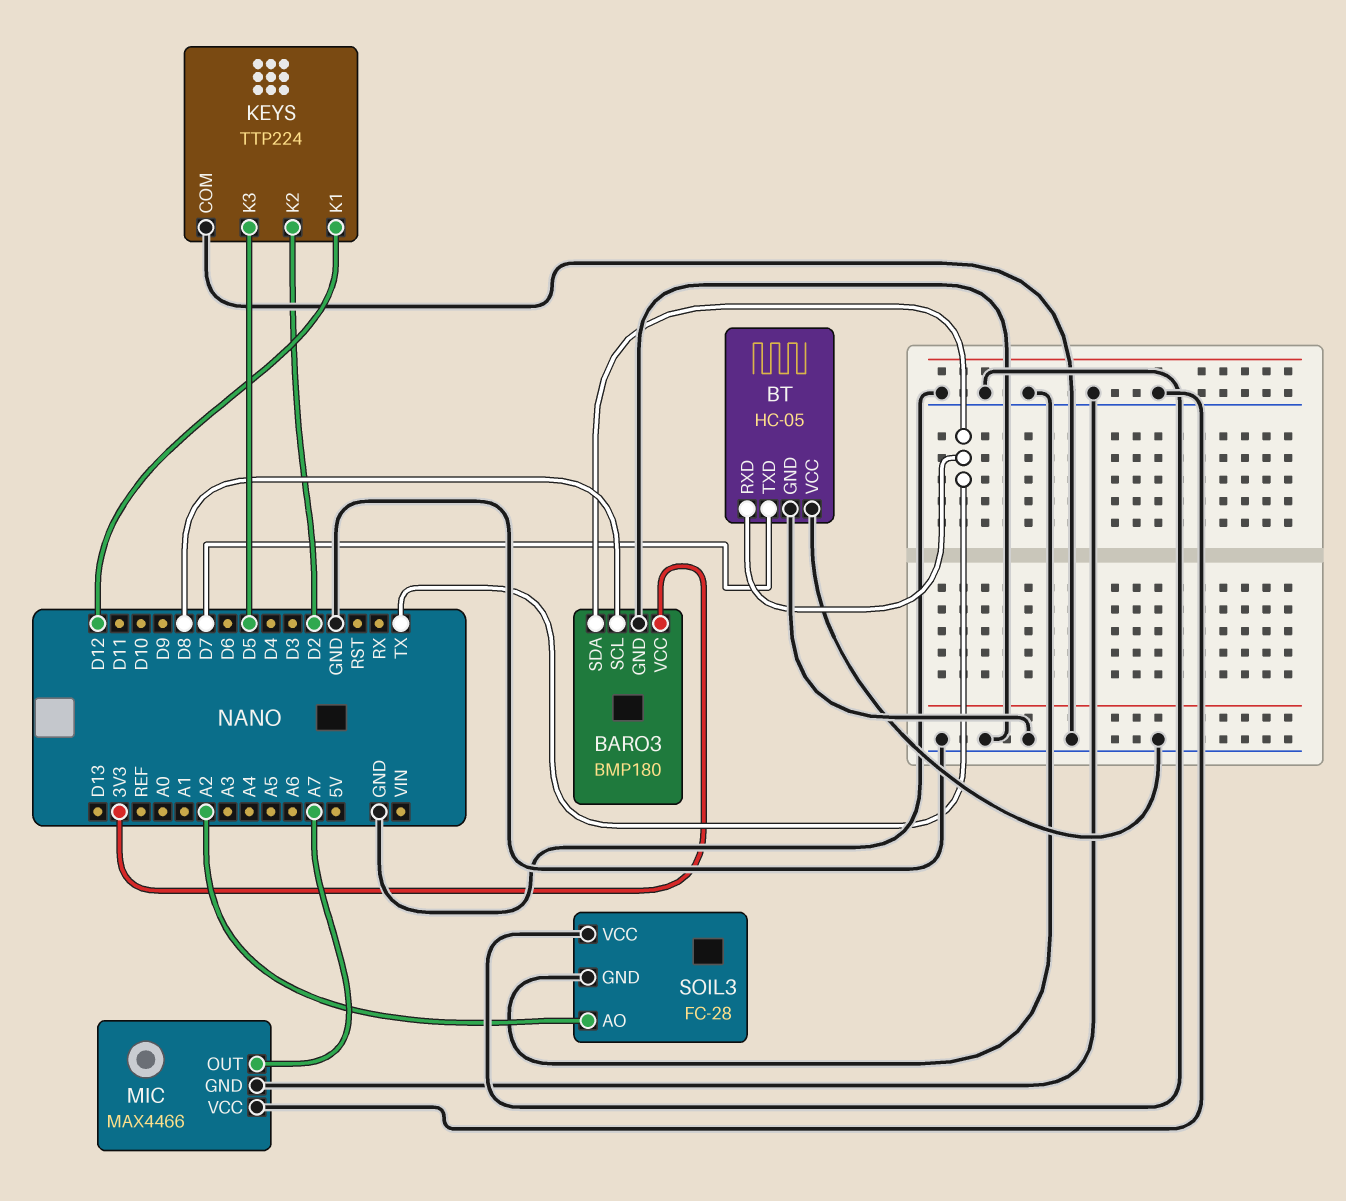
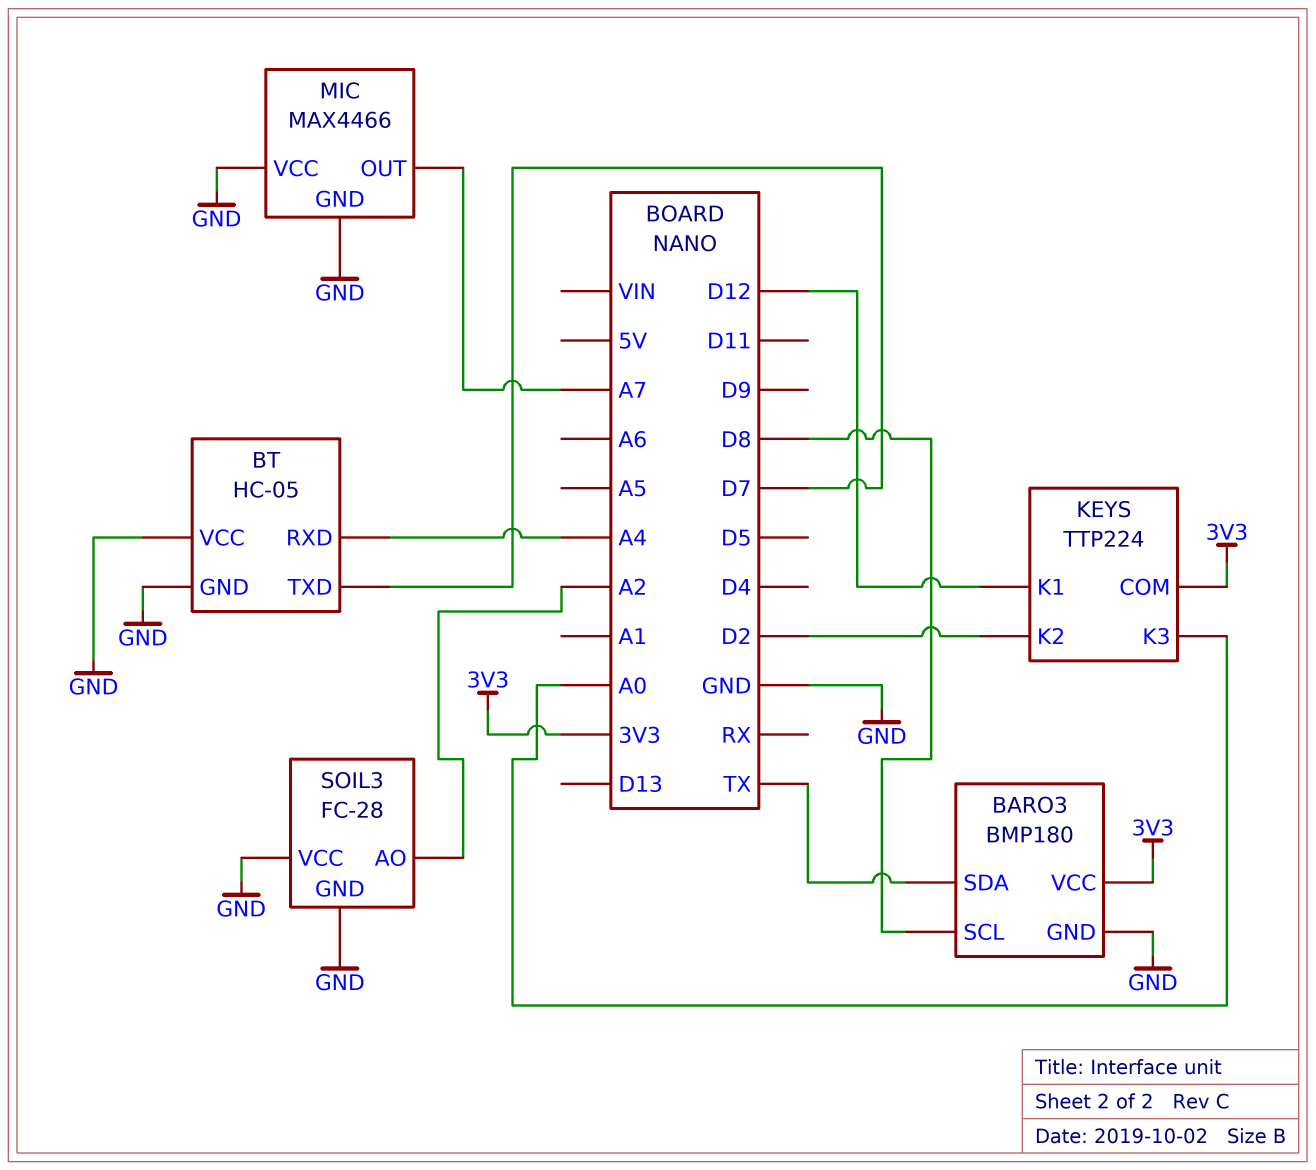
BT pin RXD: TX -> A4
KEYS pin COM: GND -> 3V3
KEYS pin K3: D5 -> A0

